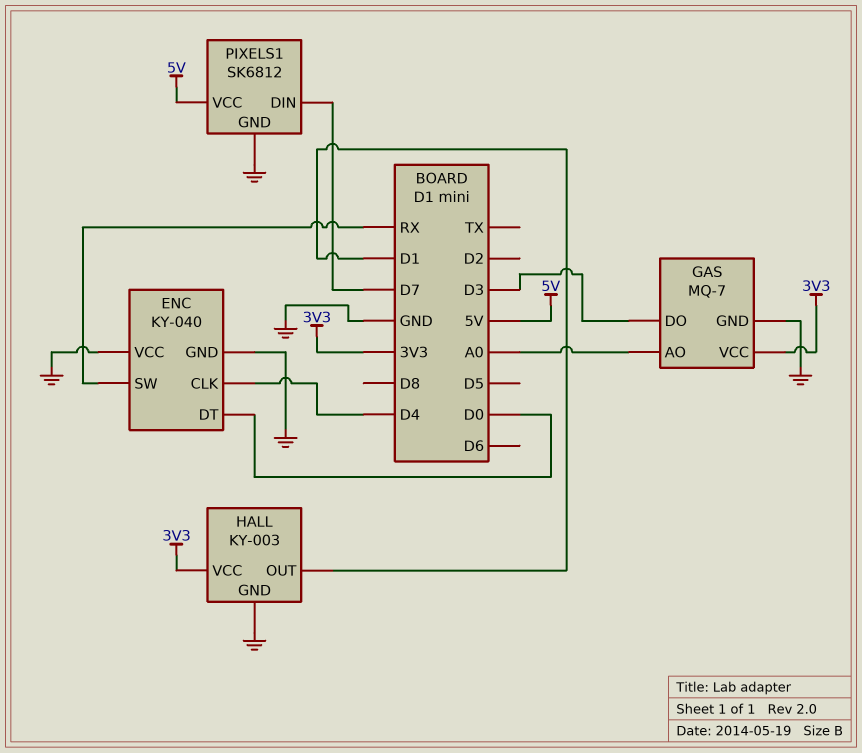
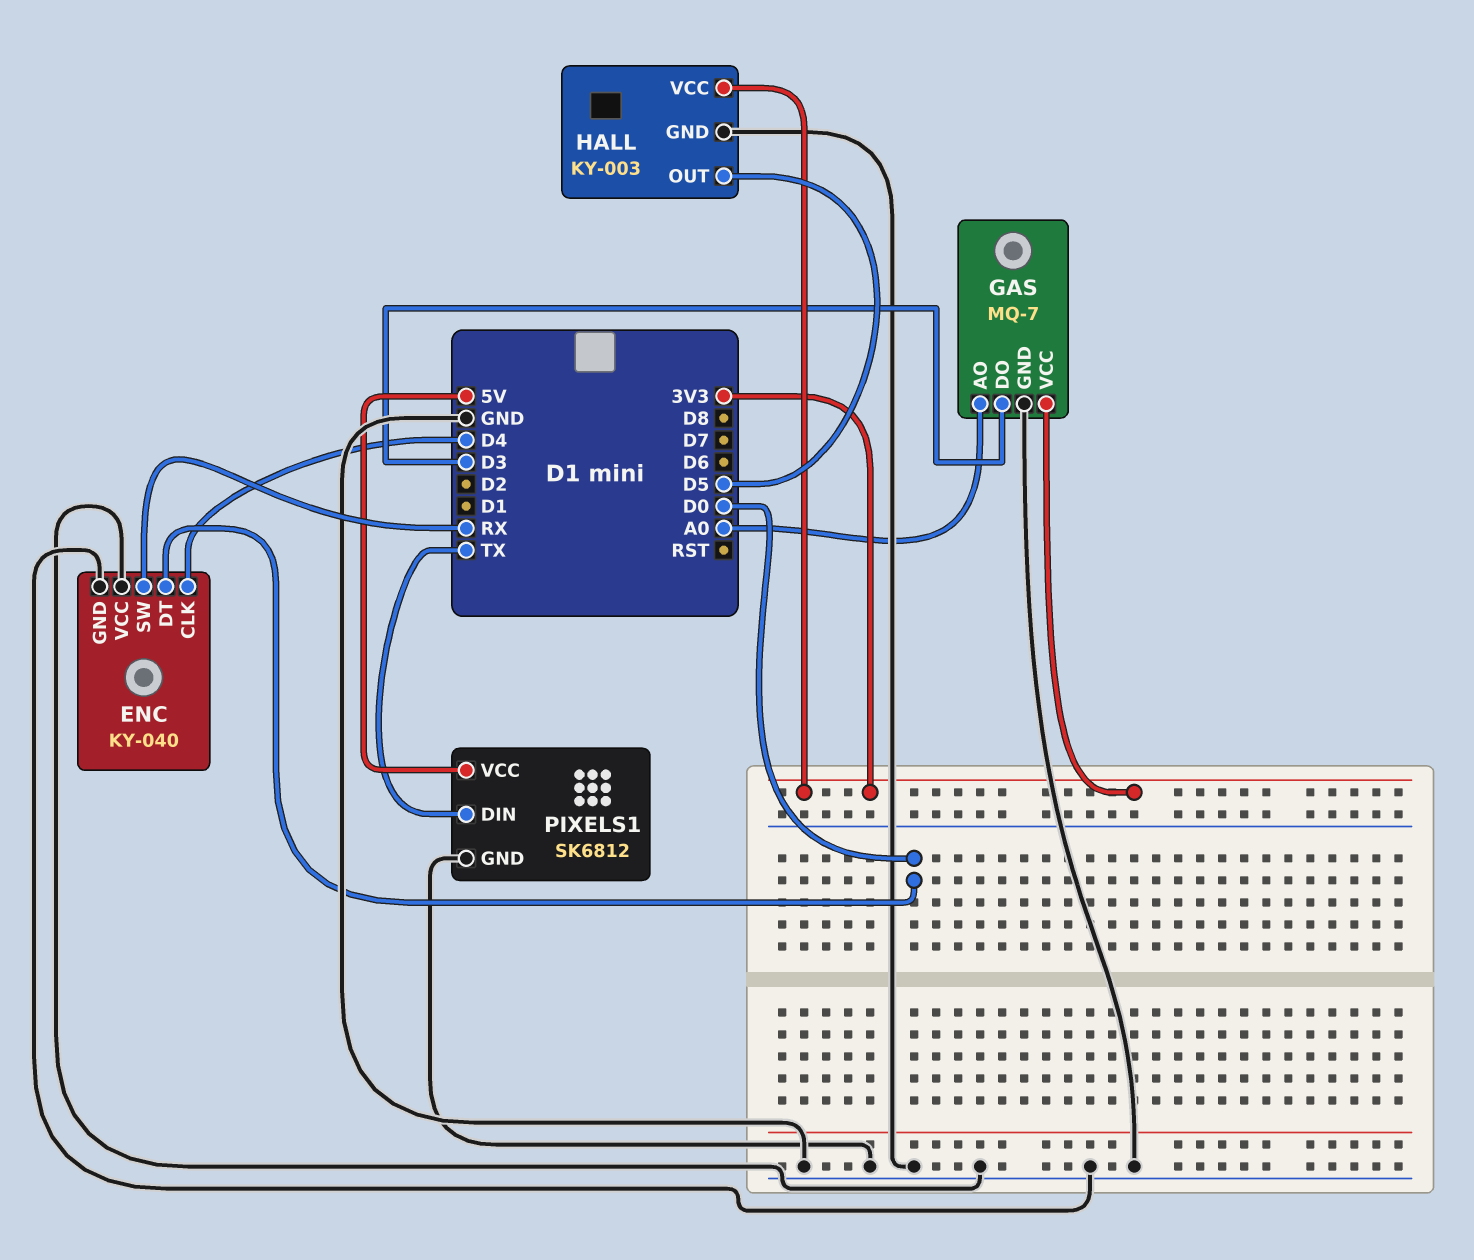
HALL pin OUT: D1 -> D5
PIXELS1 pin DIN: D7 -> TX

